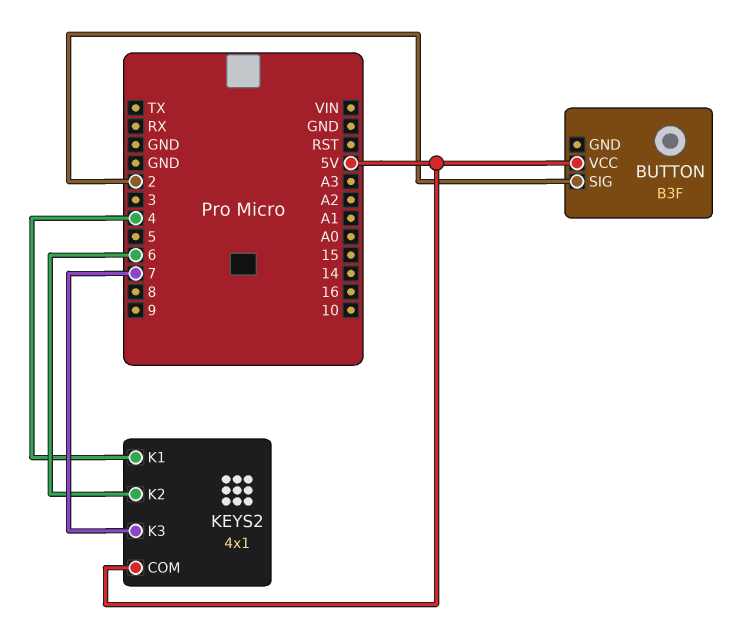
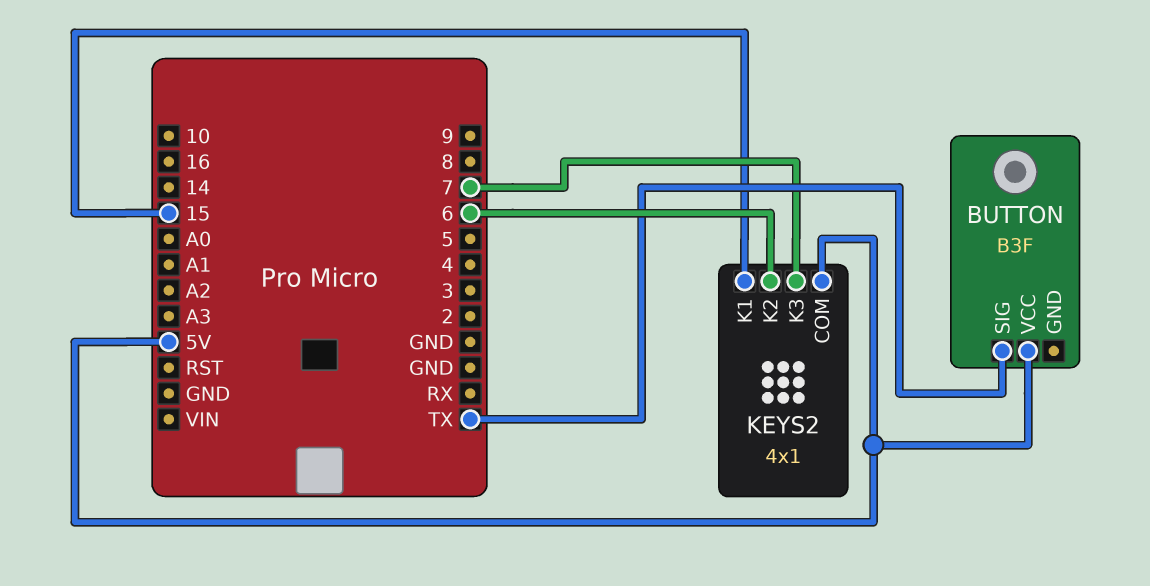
BUTTON pin SIG: 2 -> TX
KEYS2 pin K1: 4 -> 15

